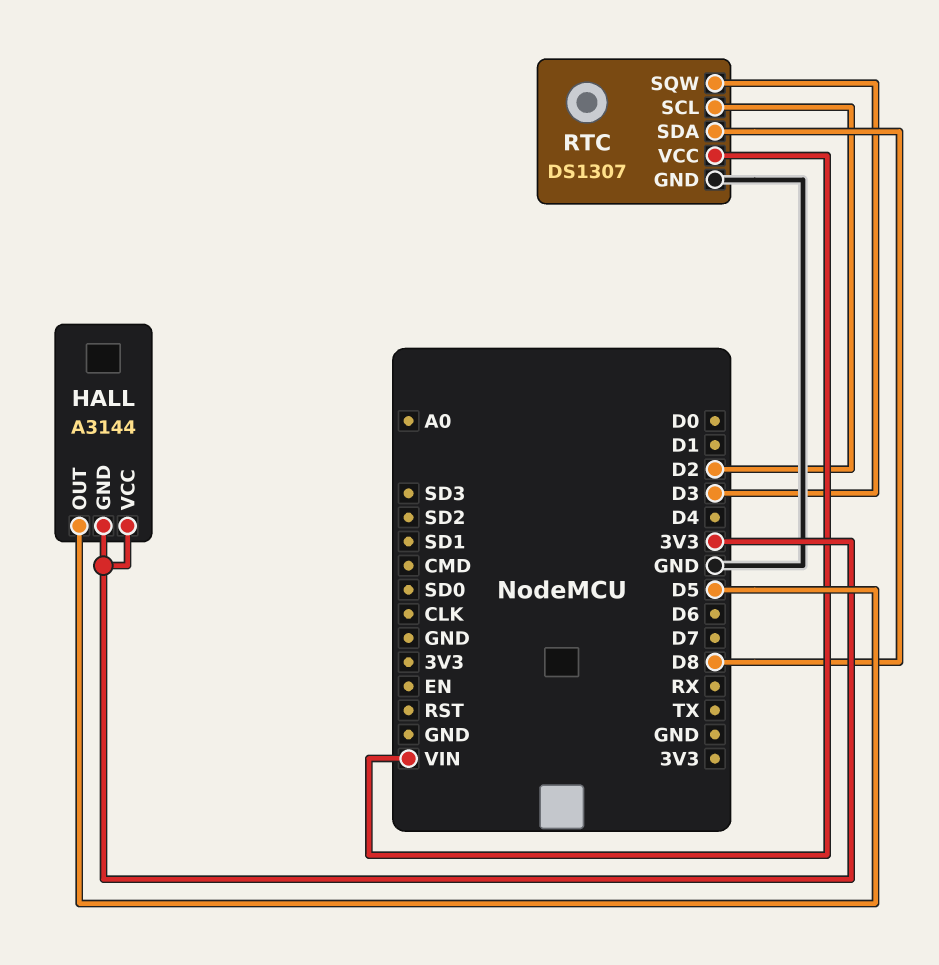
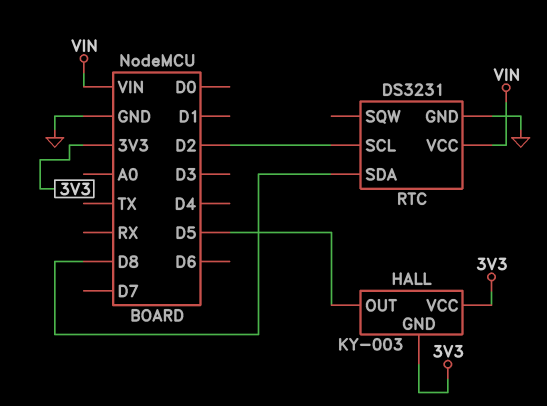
HALL: A3144 -> KY-003
RTC: DS1307 -> DS3231
RTC pin SQW: D3 -> none

